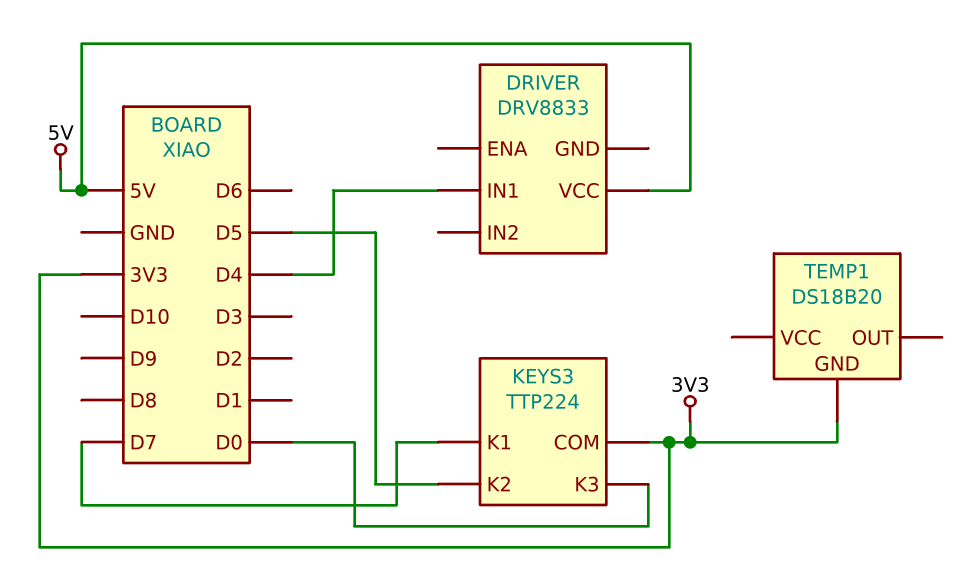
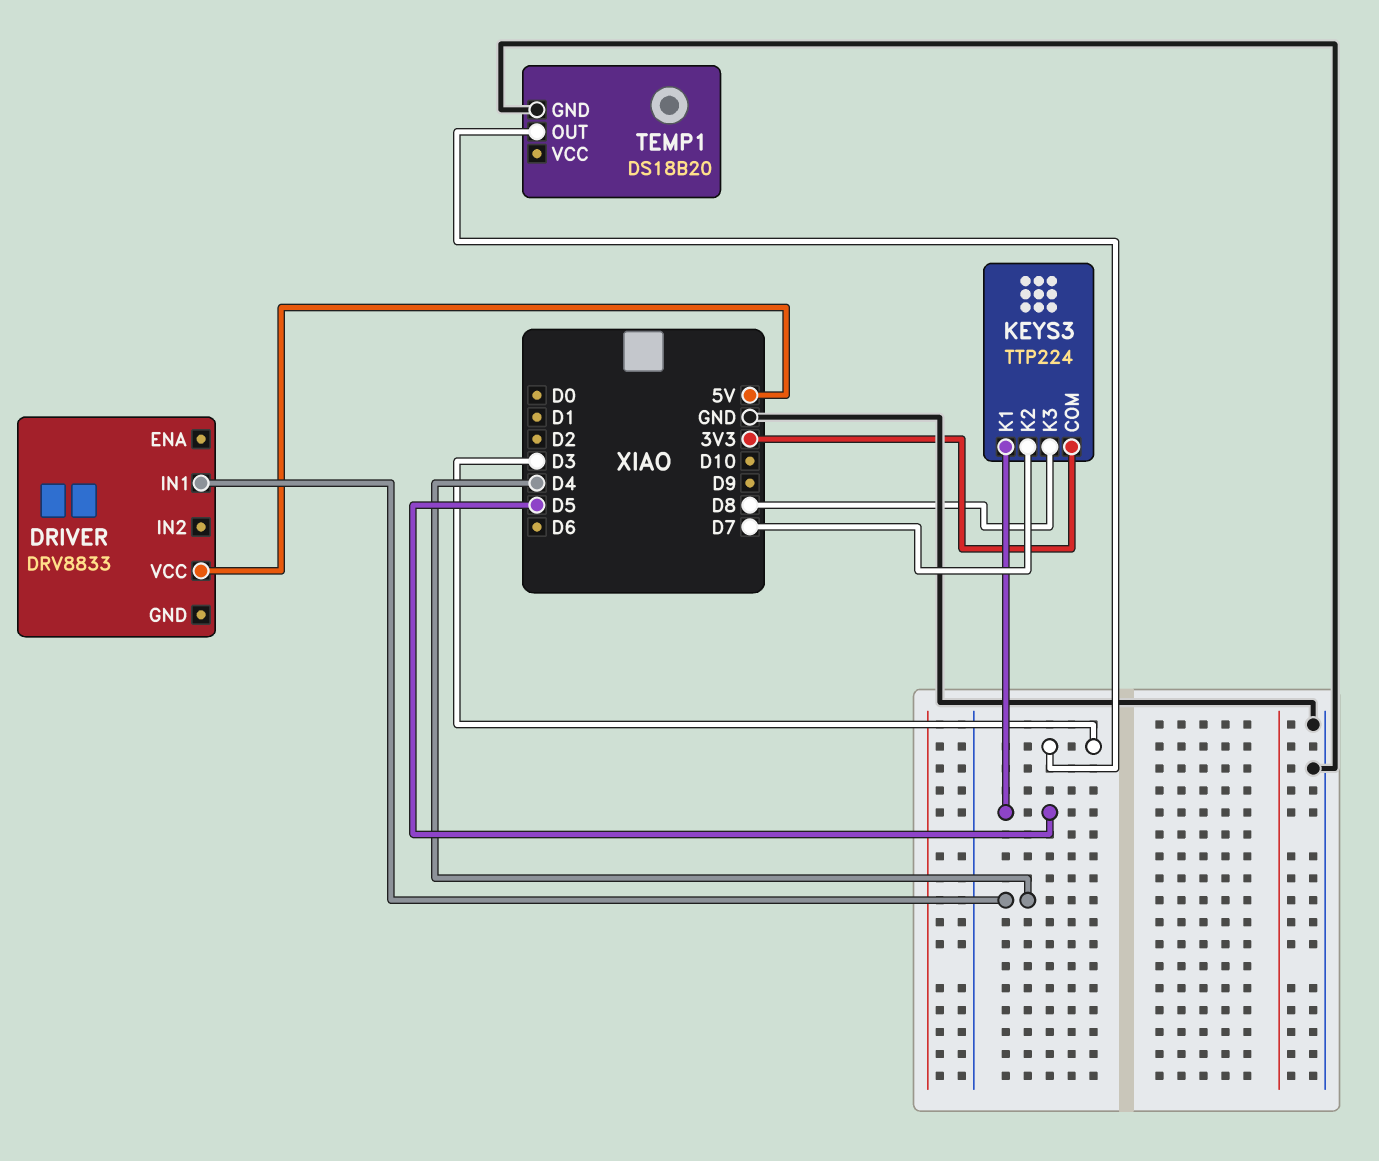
KEYS3 pin K1: D7 -> D5
KEYS3 pin K2: D5 -> D7
KEYS3 pin K3: D0 -> D8
TEMP1 pin GND: 3V3 -> GND
TEMP1 pin OUT: none -> D3

